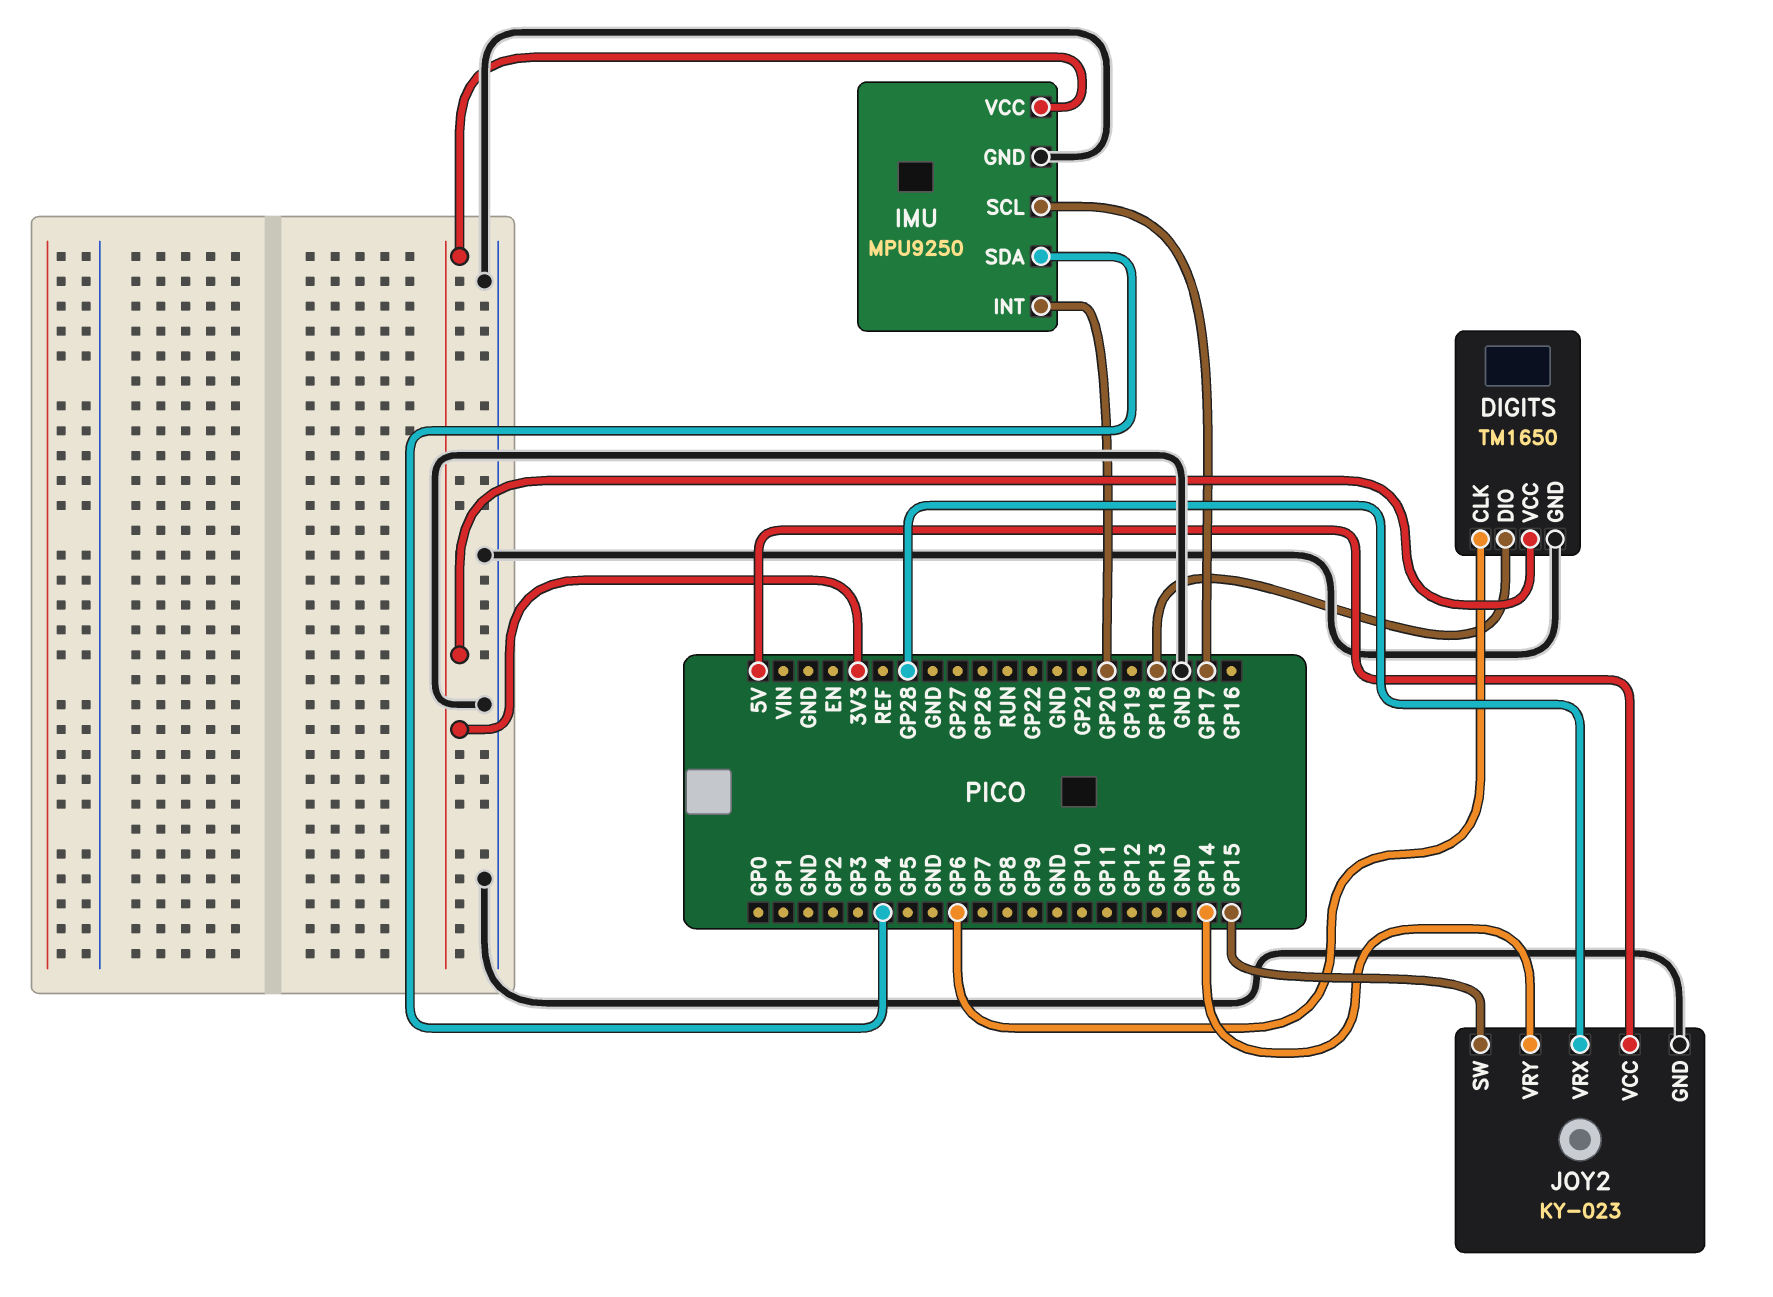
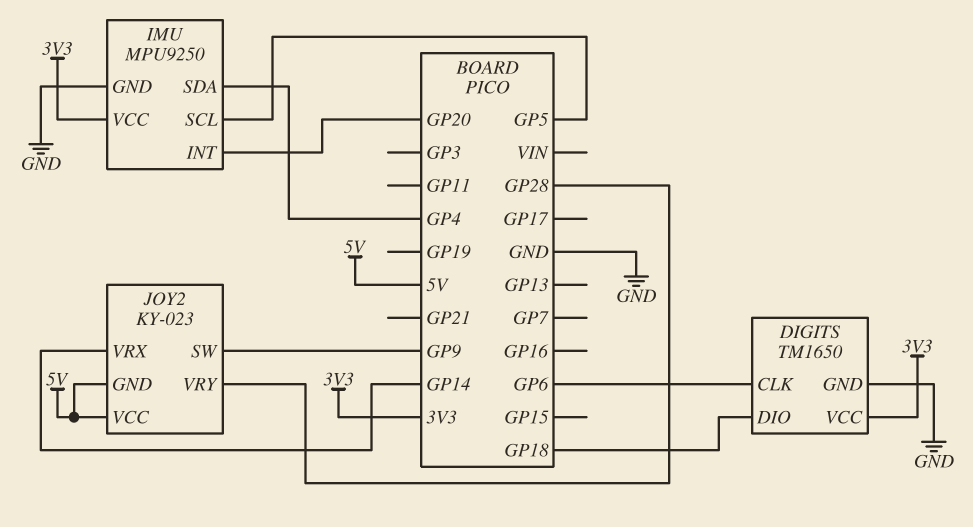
IMU pin SCL: GP17 -> GP5
JOY2 pin GND: GND -> 5V
JOY2 pin SW: GP15 -> GP9
JOY2 pin VRX: GP28 -> GP14
JOY2 pin VRY: GP14 -> GP28

